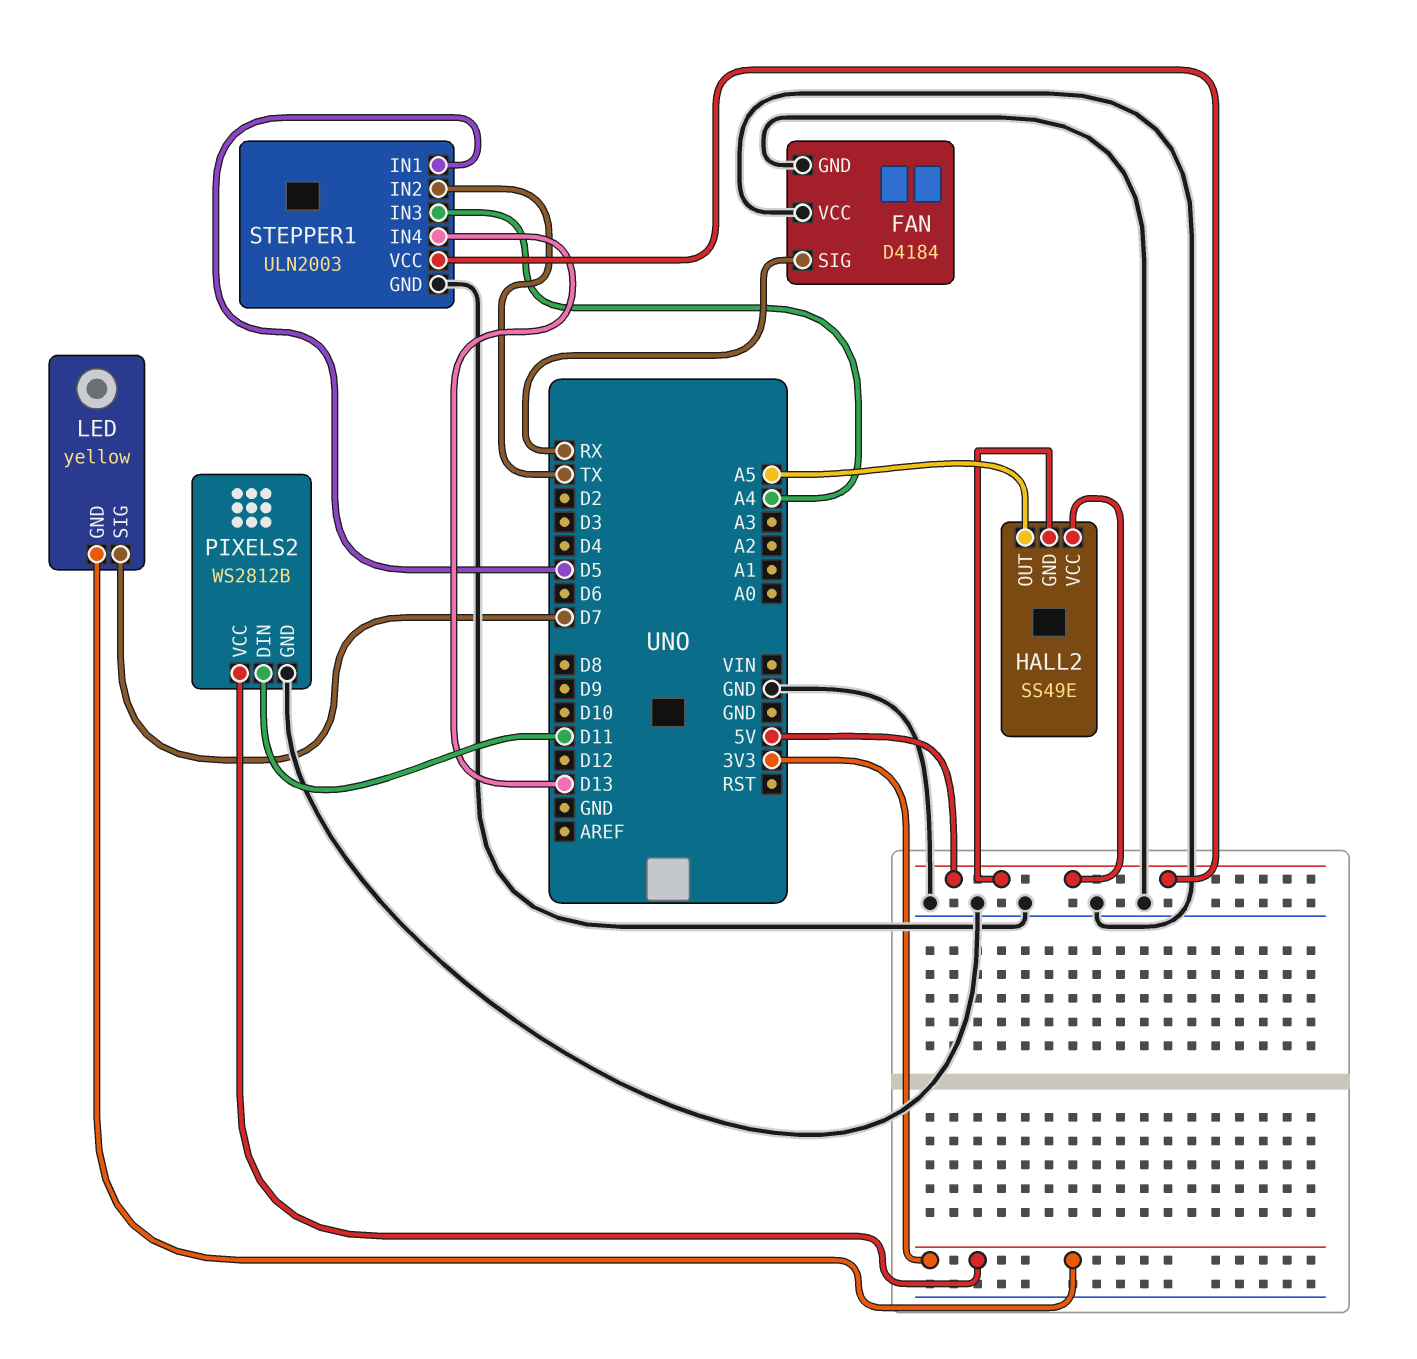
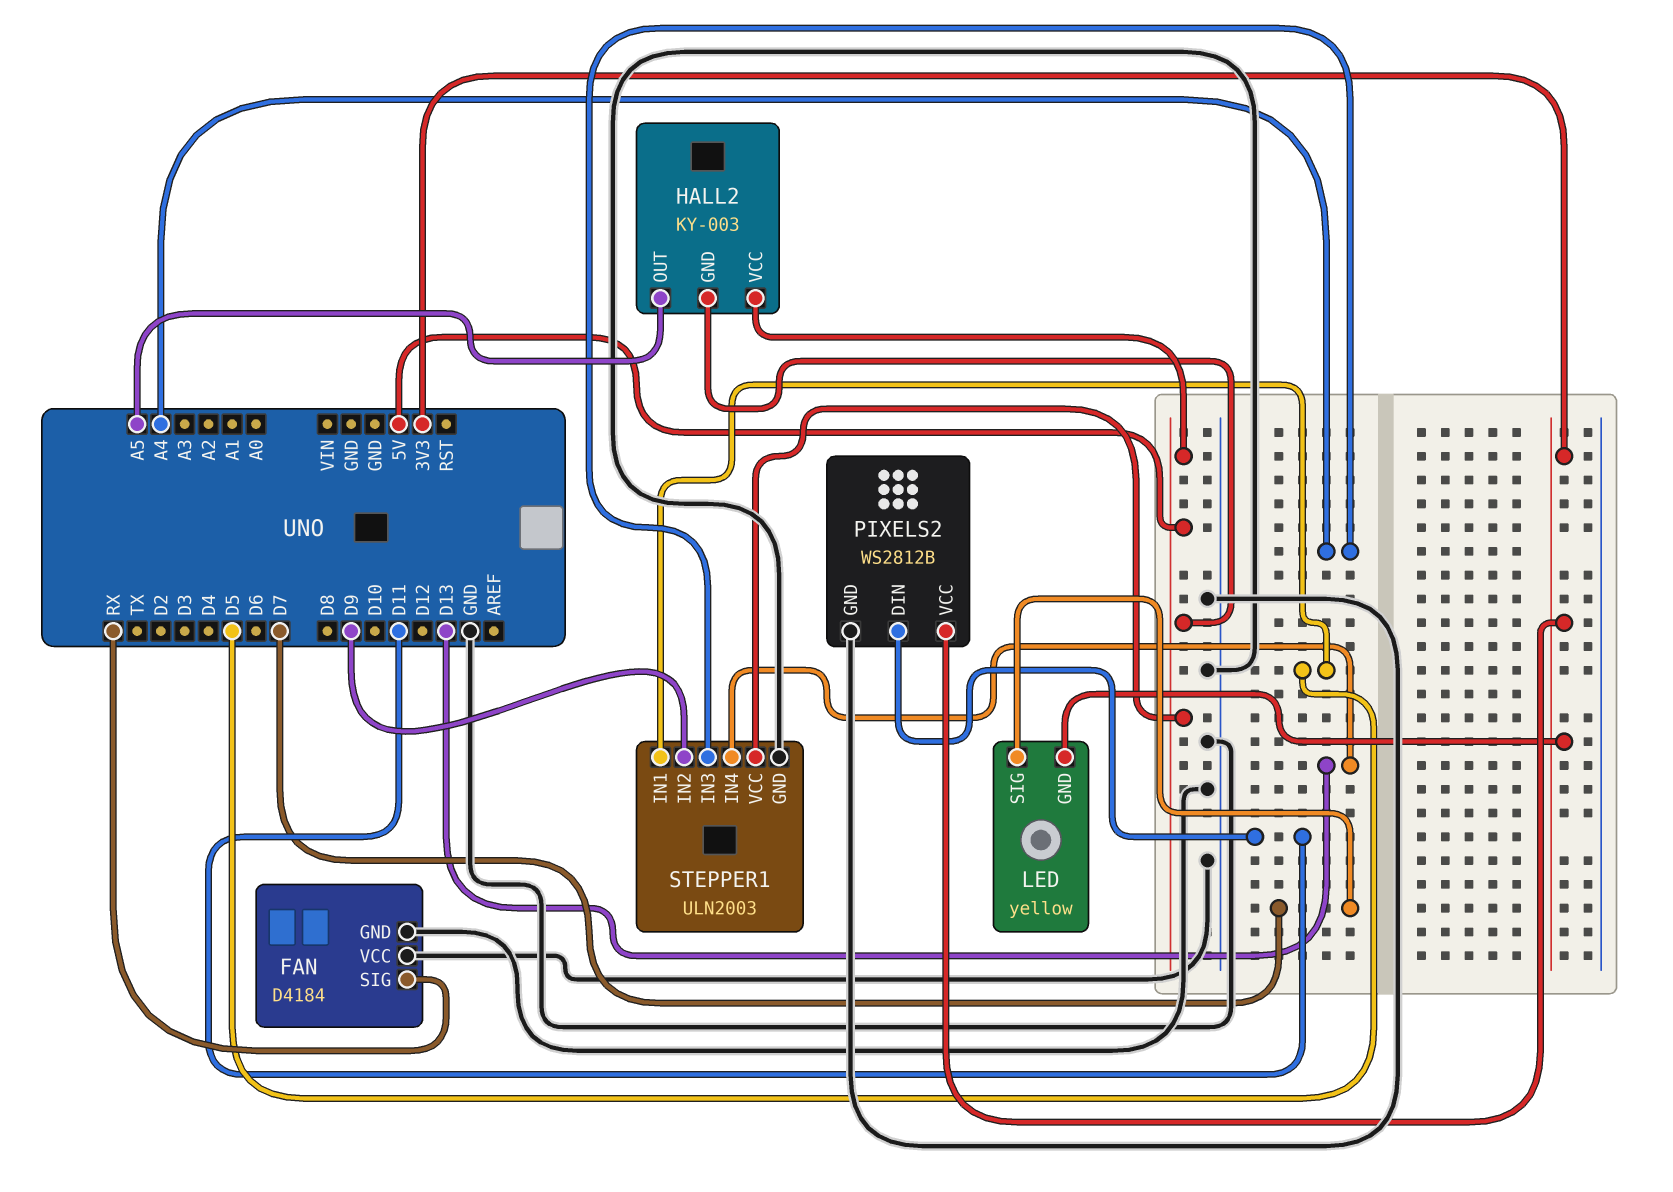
HALL2: SS49E -> KY-003
STEPPER1 pin IN2: TX -> D9

